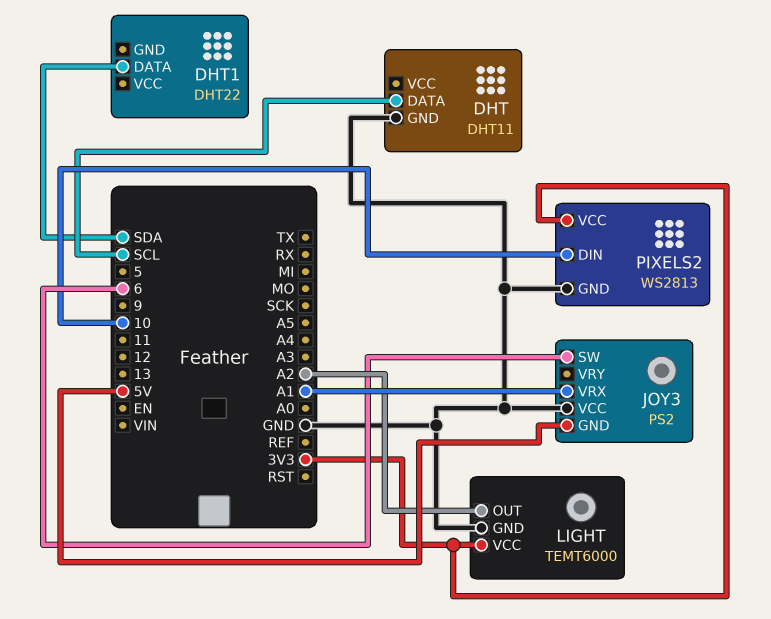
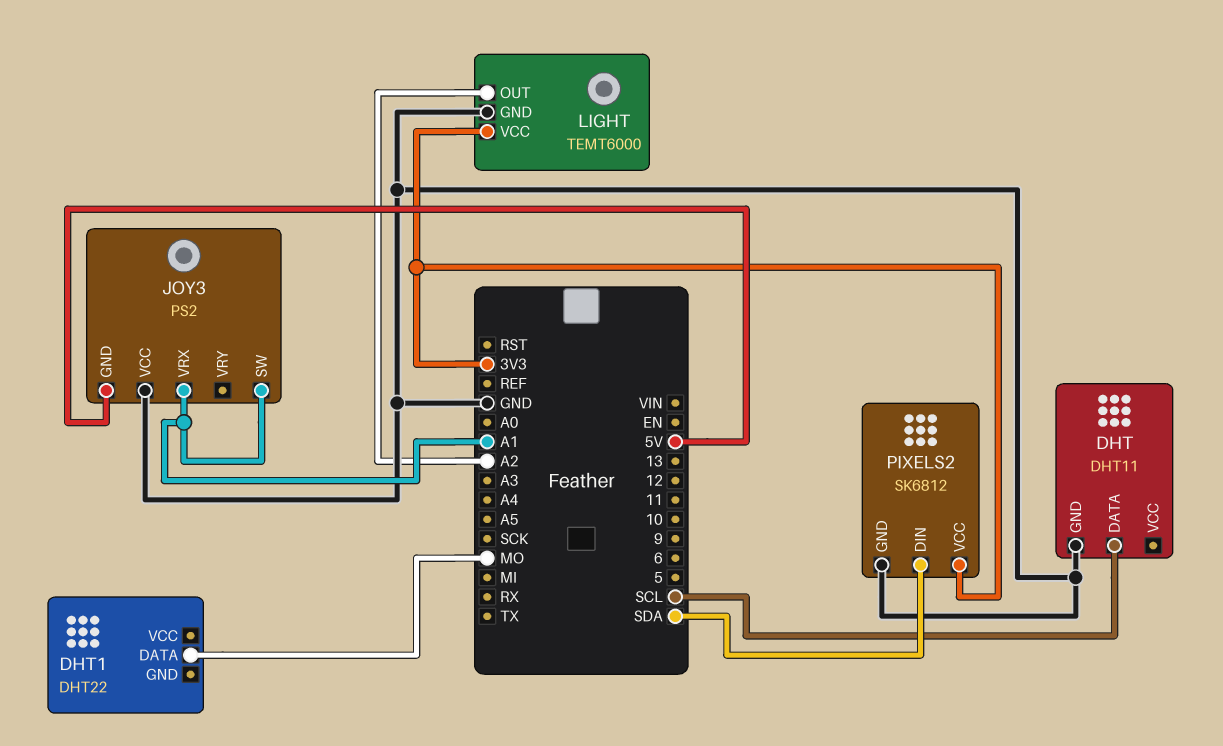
DHT1 pin DATA: SDA -> MO
JOY3 pin SW: 6 -> A1
PIXELS2: WS2813 -> SK6812
PIXELS2 pin DIN: 10 -> SDA

